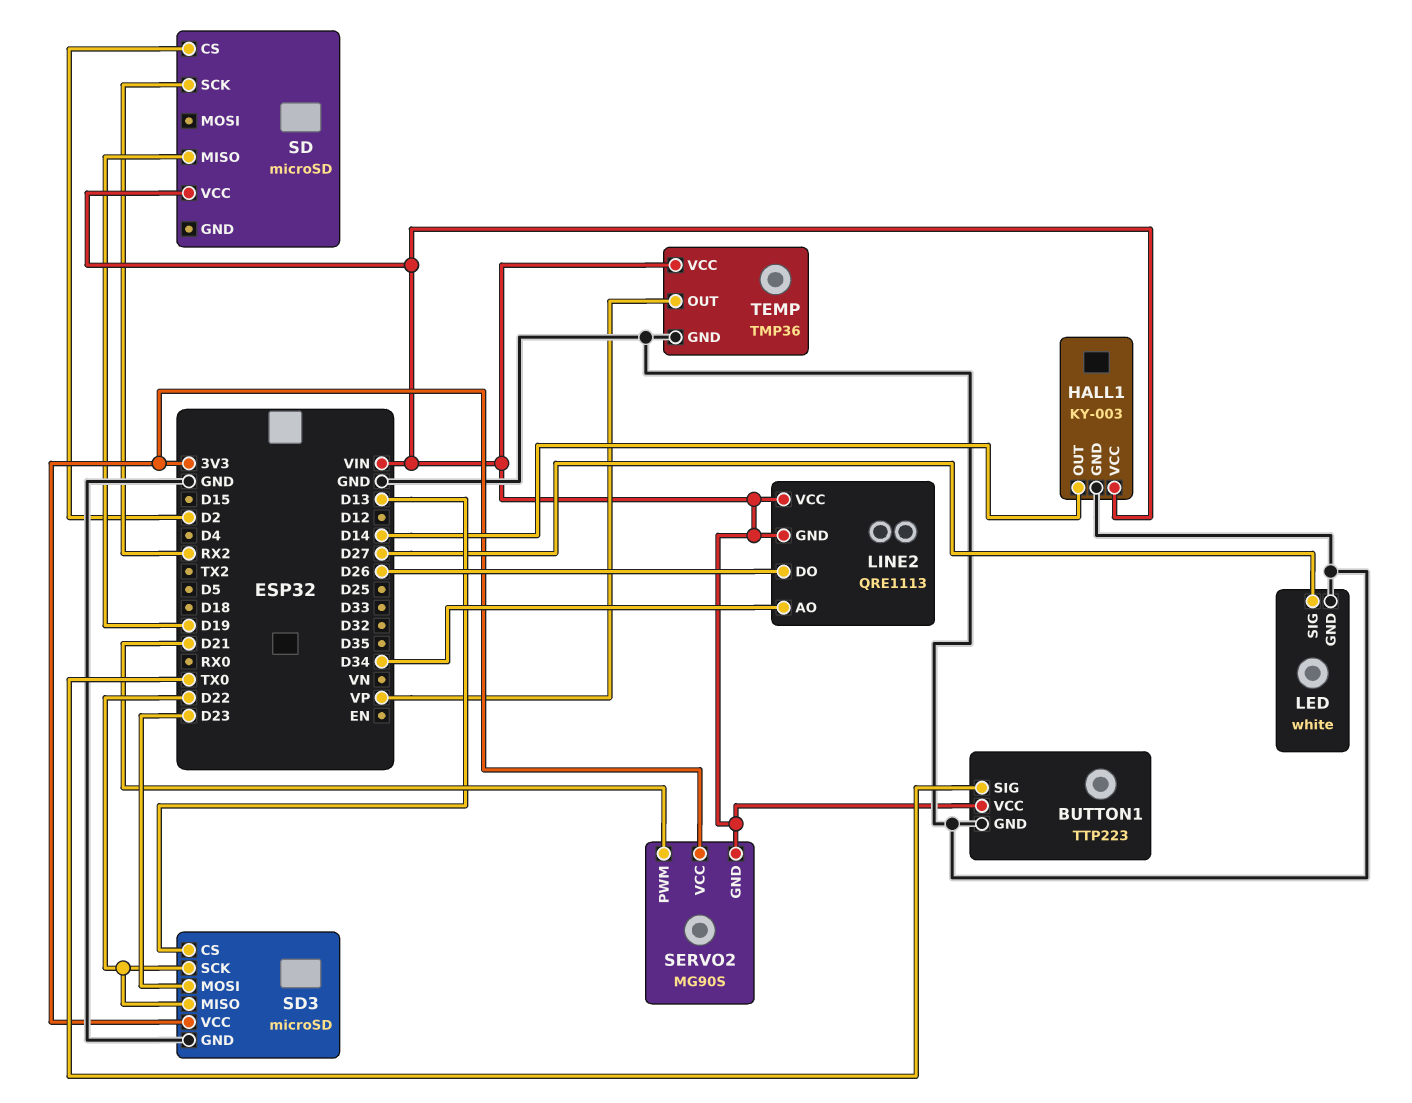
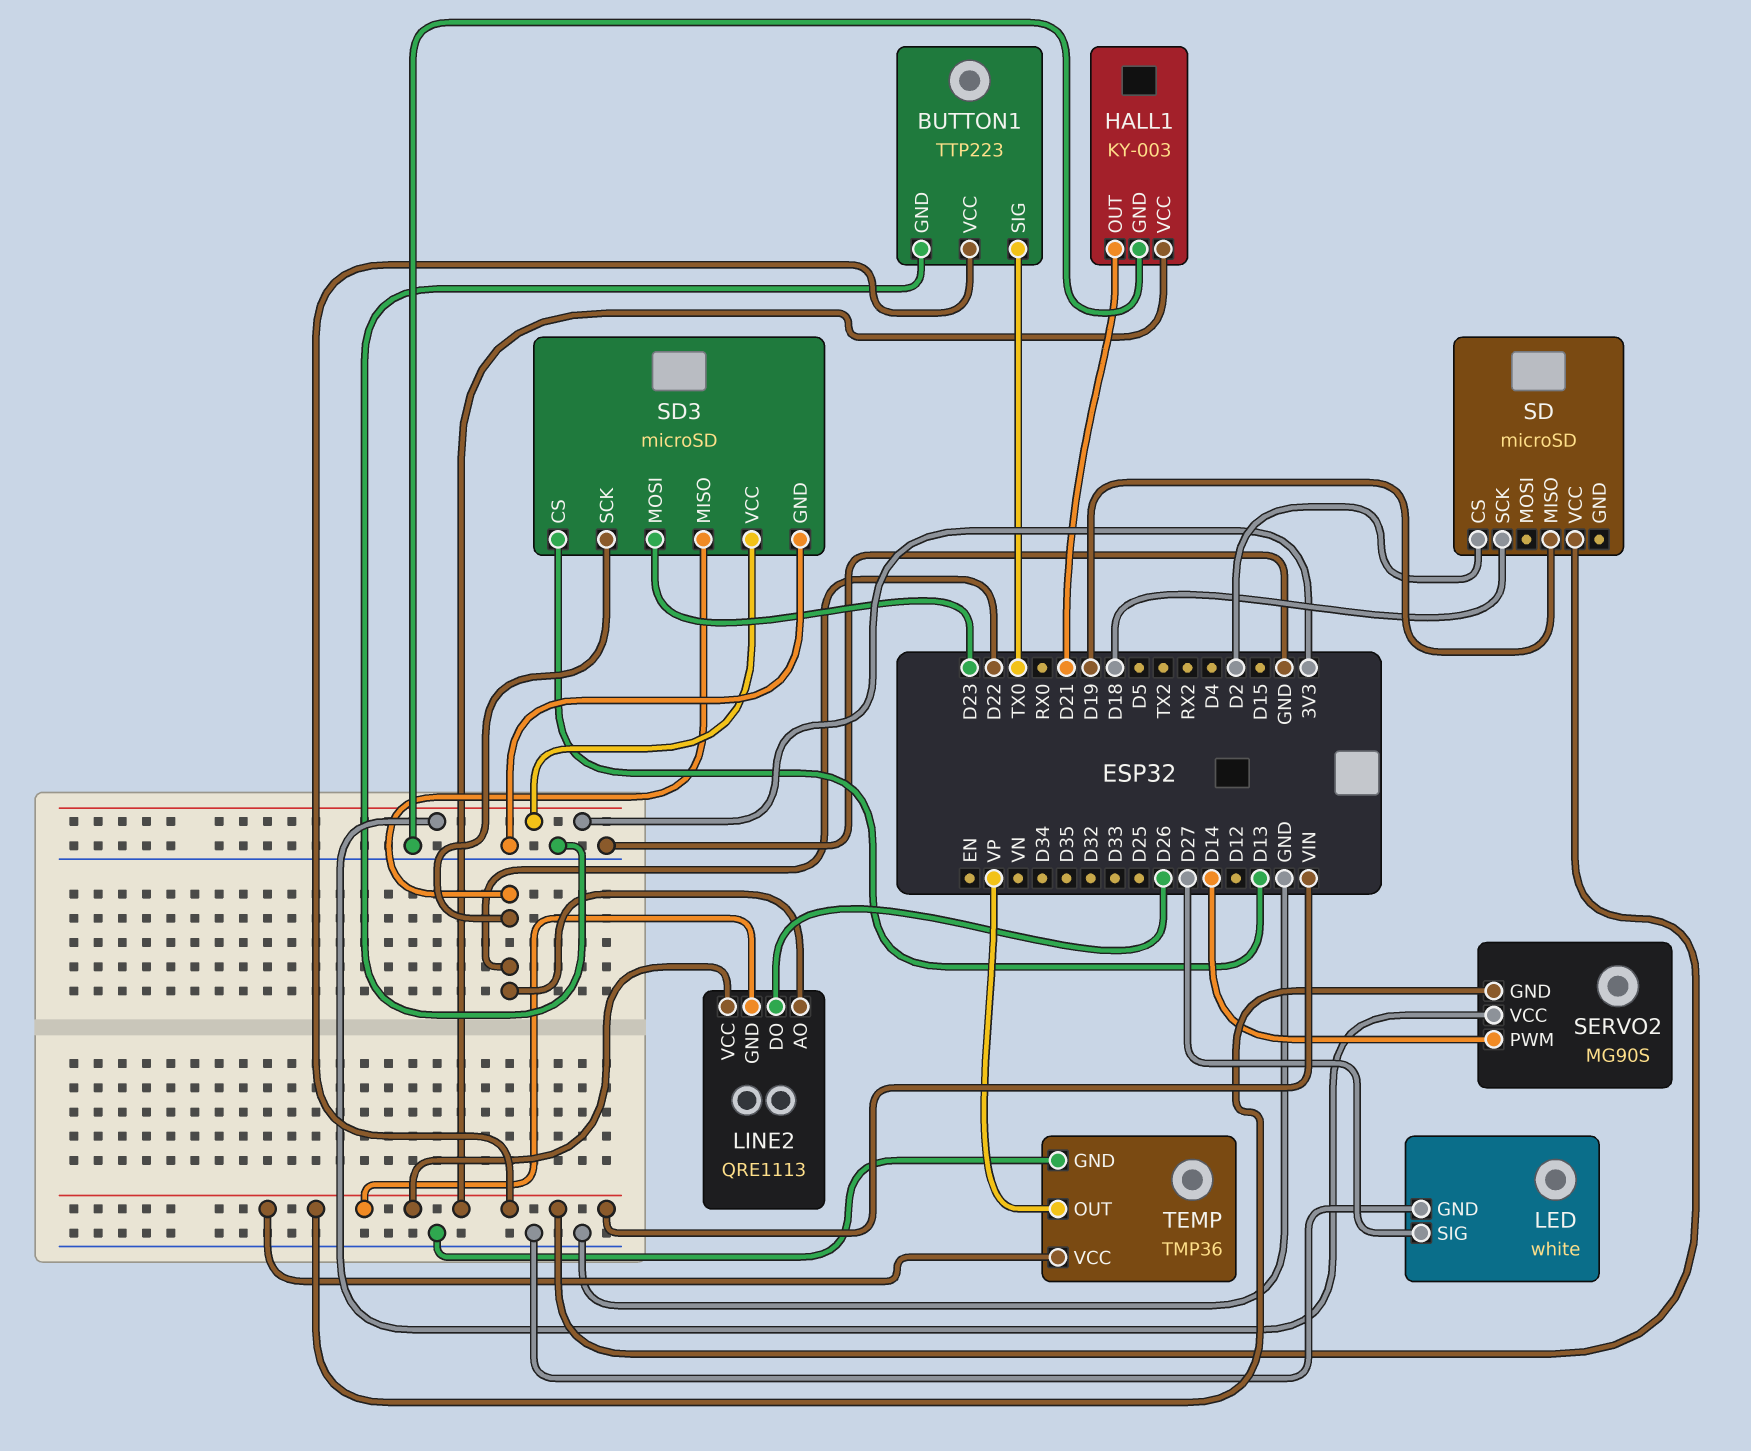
HALL1 pin OUT: D14 -> D21
LINE2 pin AO: D34 -> D22
SD pin SCK: RX2 -> D18
SERVO2 pin PWM: D21 -> D14

